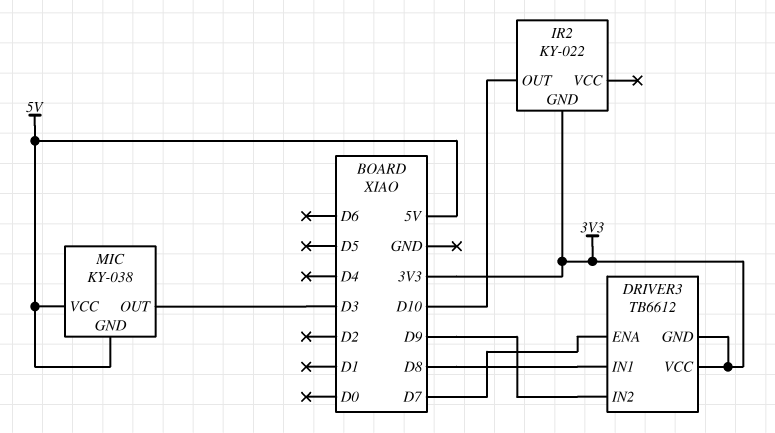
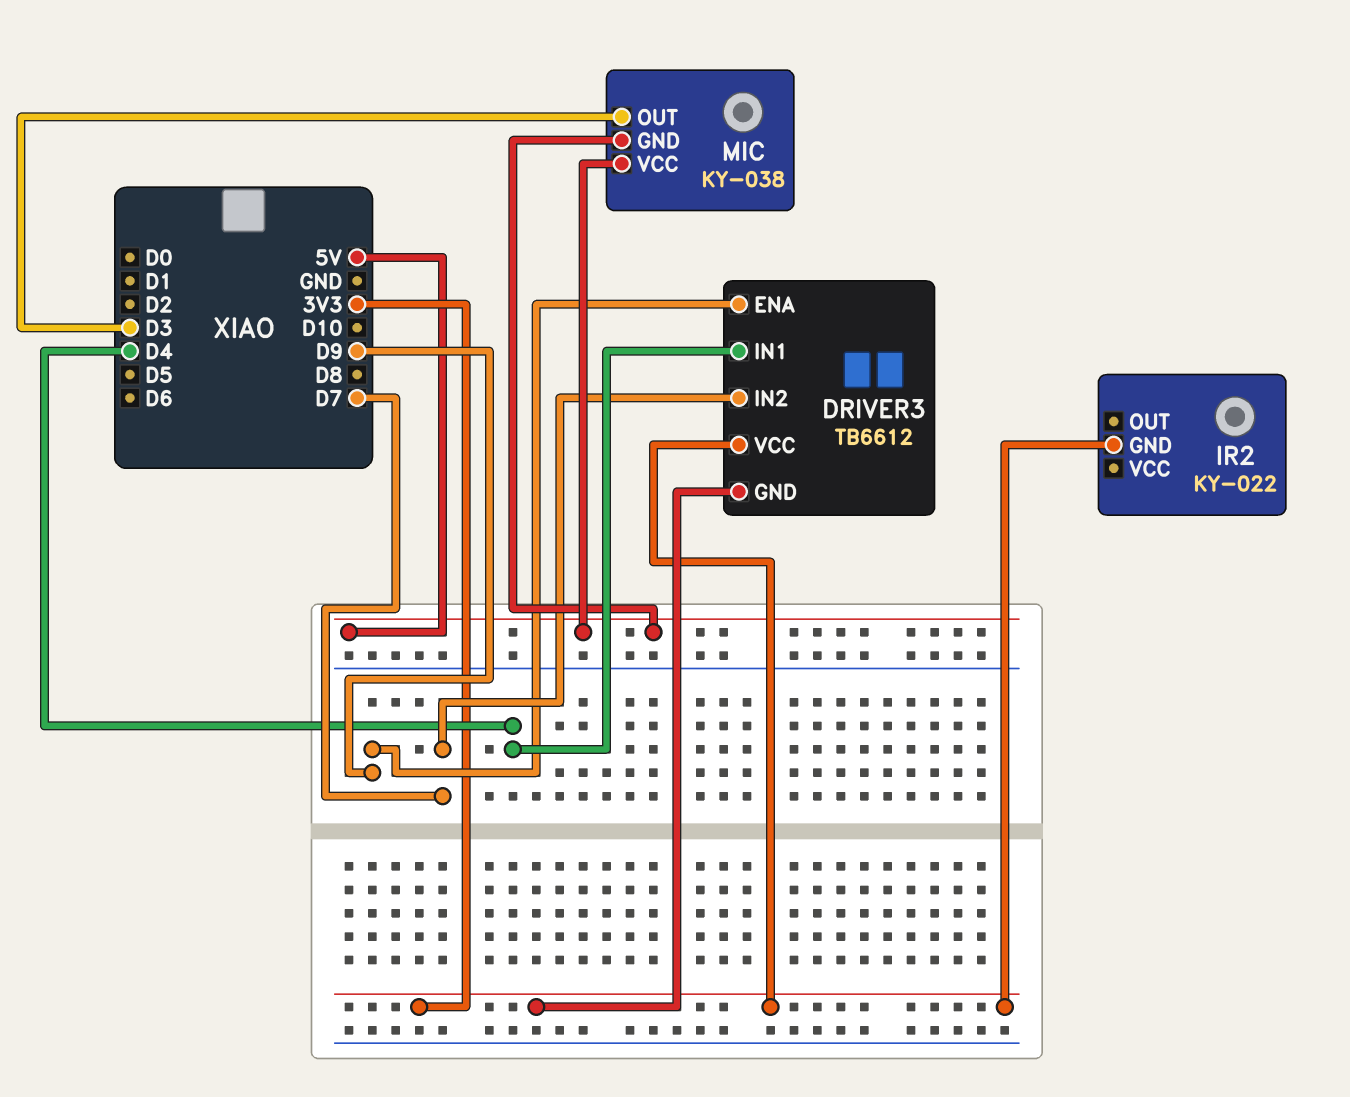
DRIVER3 pin ENA: D7 -> D9
DRIVER3 pin IN1: D8 -> D4
DRIVER3 pin IN2: D9 -> D7
IR2 pin OUT: D10 -> none

